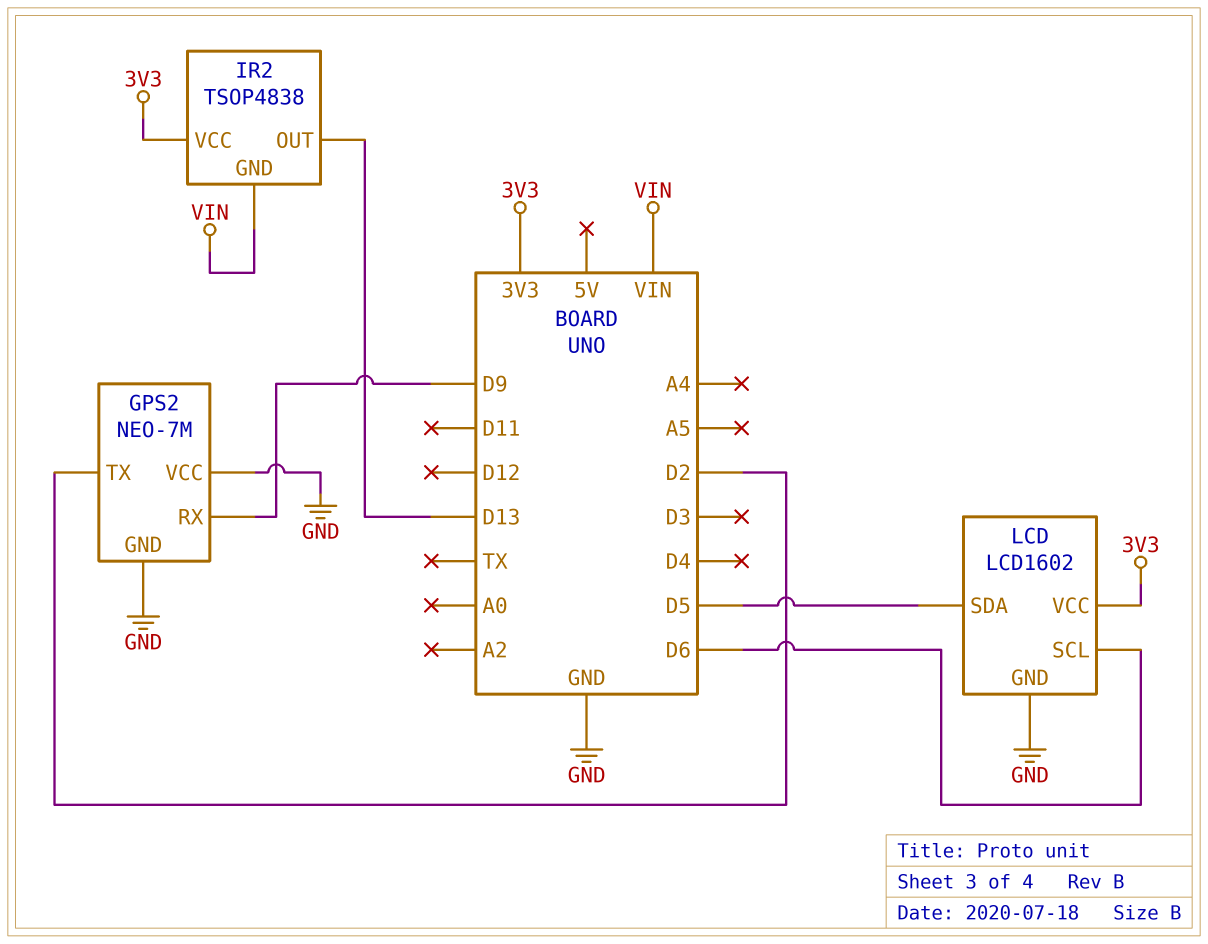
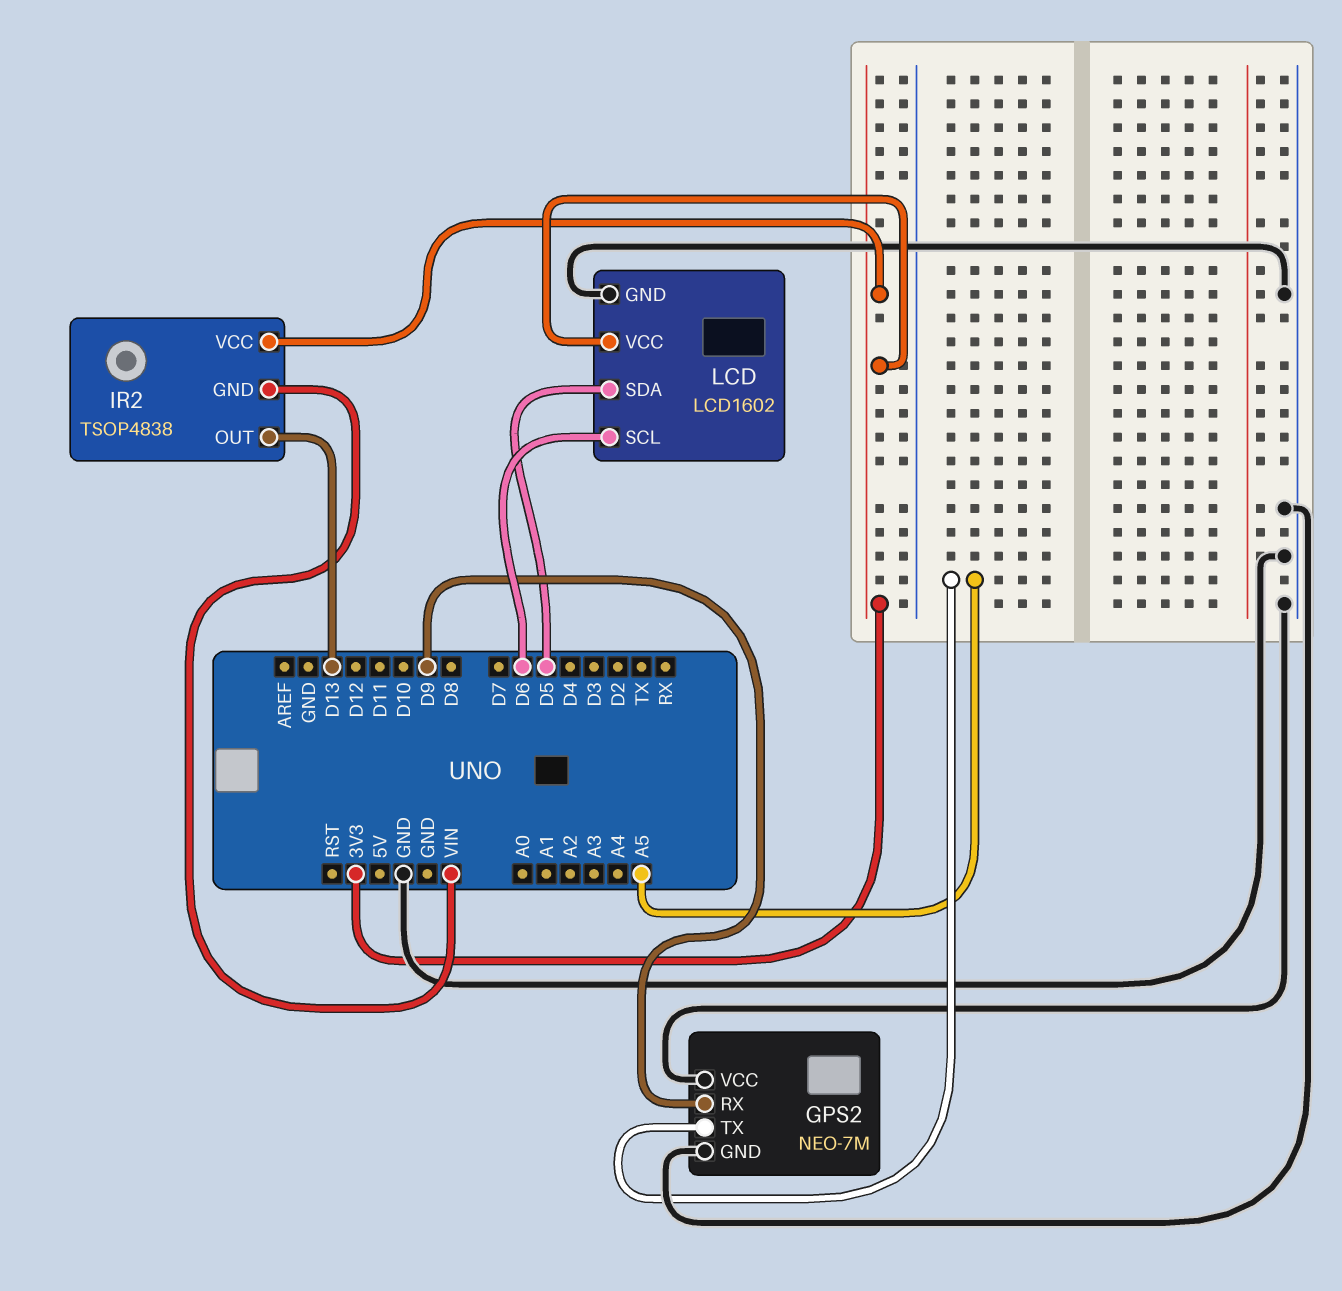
GPS2 pin TX: D2 -> A5

